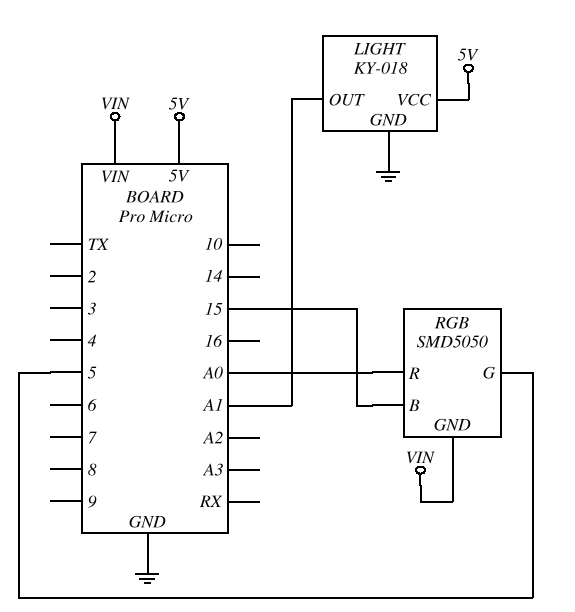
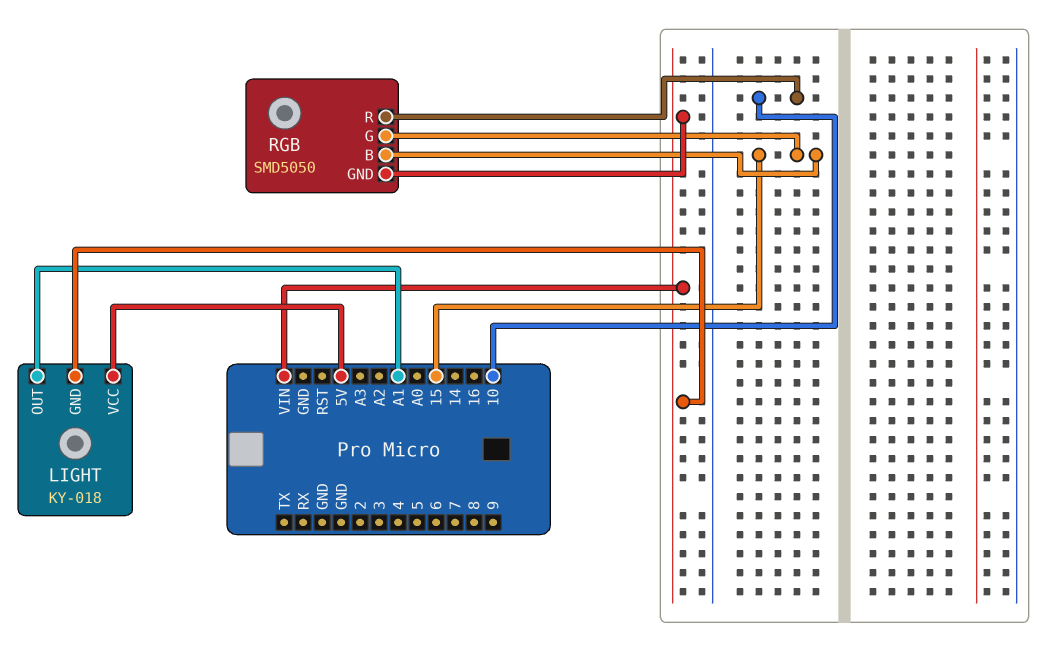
LIGHT pin GND: GND -> VIN
RGB pin G: 5 -> 15
RGB pin R: A0 -> 10

